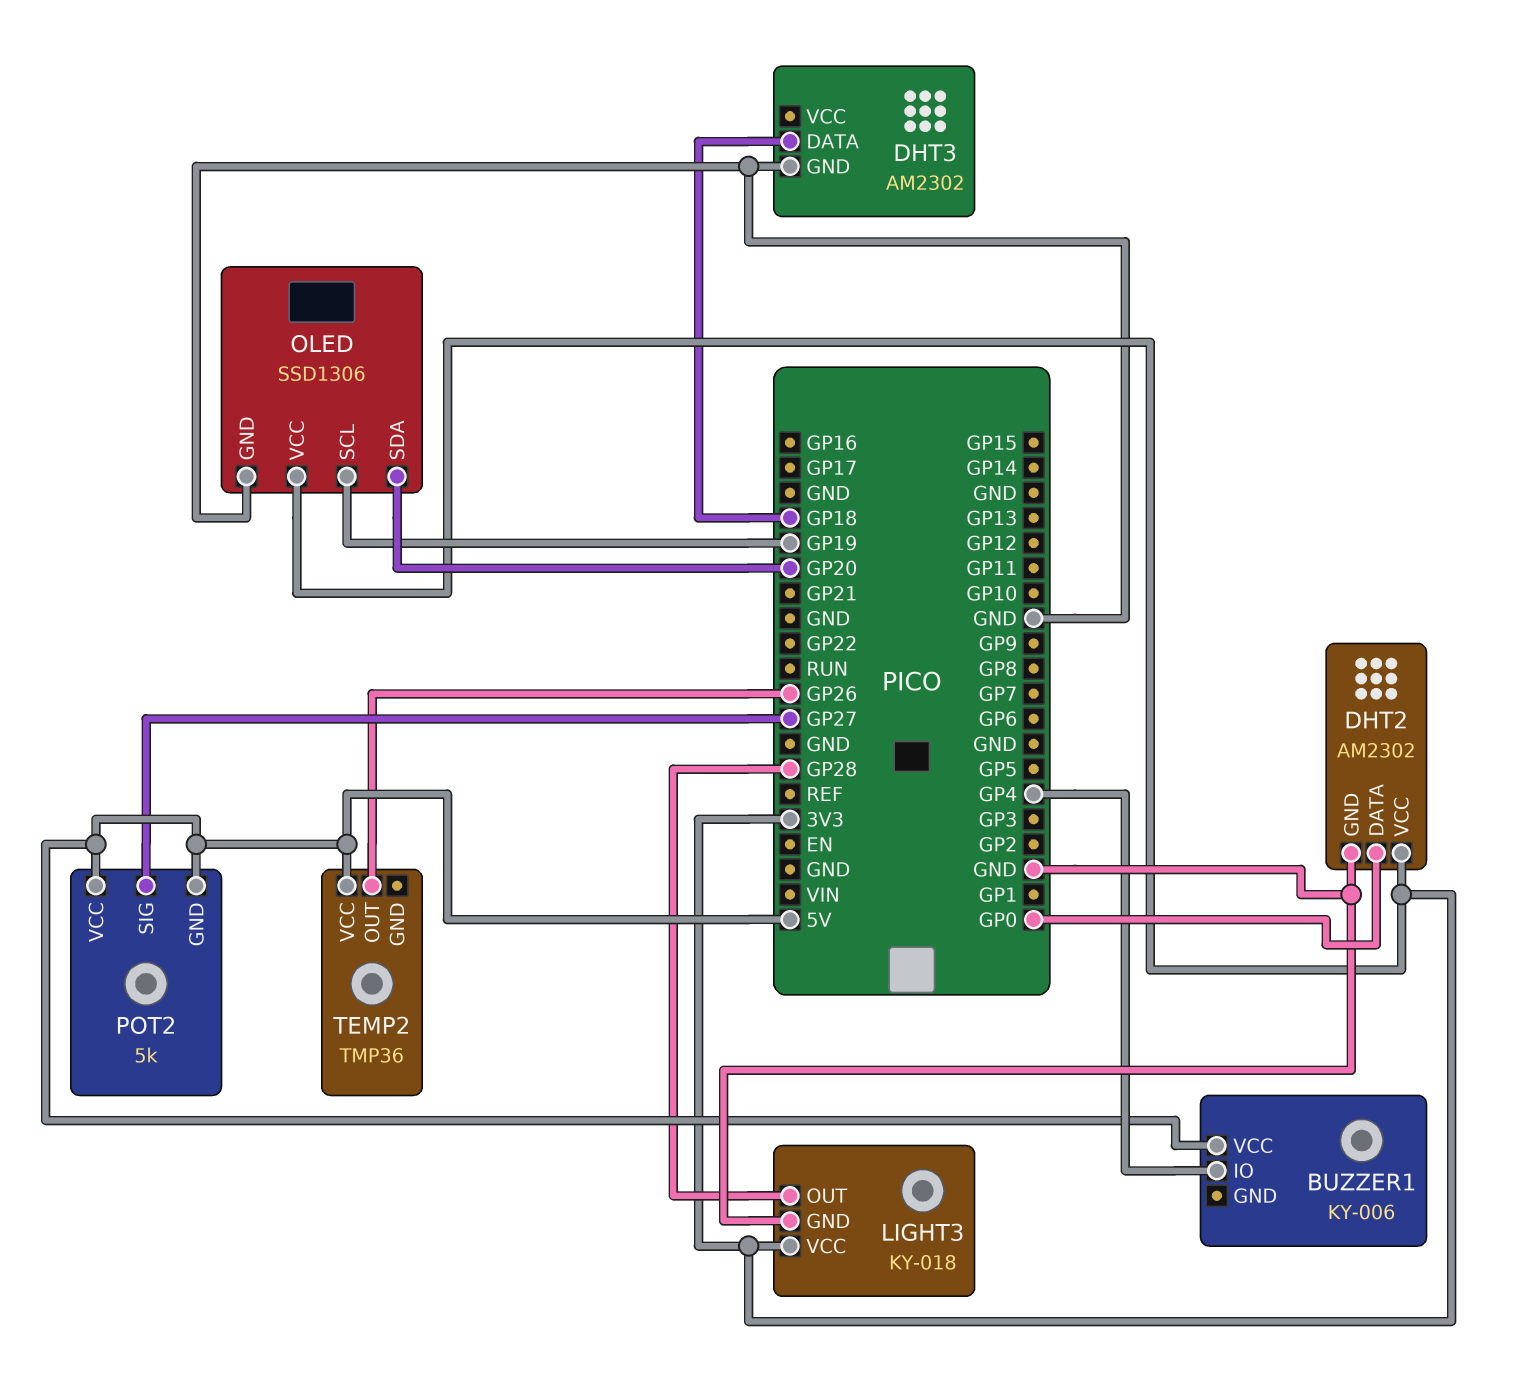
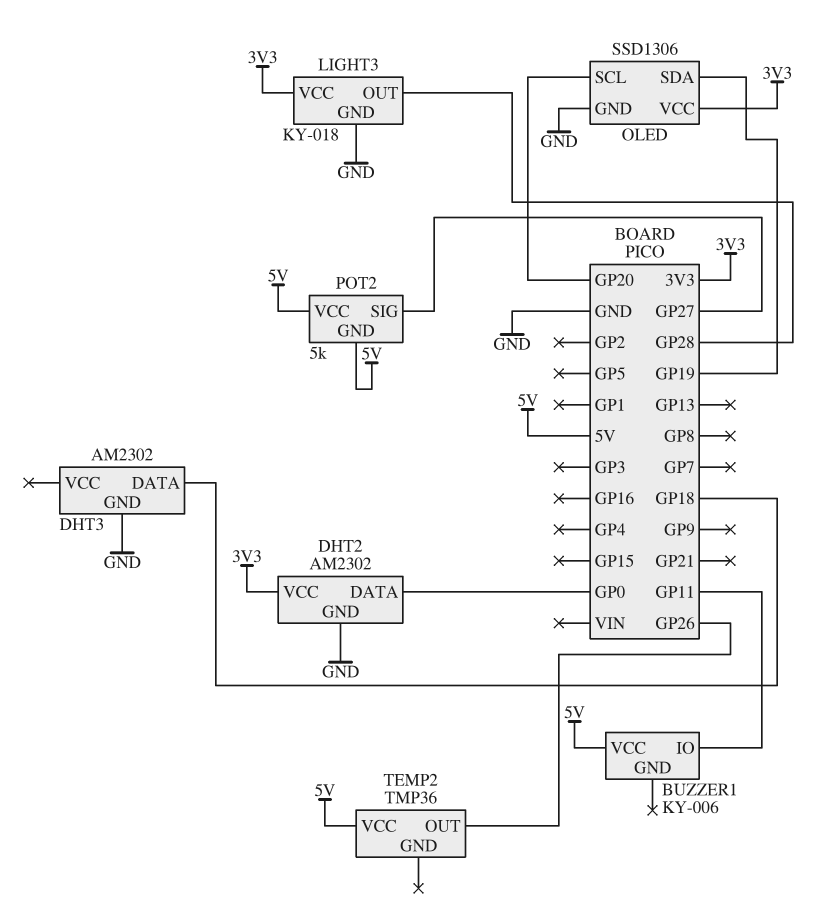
BUZZER1 pin IO: GP4 -> GP11
OLED pin SCL: GP19 -> GP20
OLED pin SDA: GP20 -> GP19

